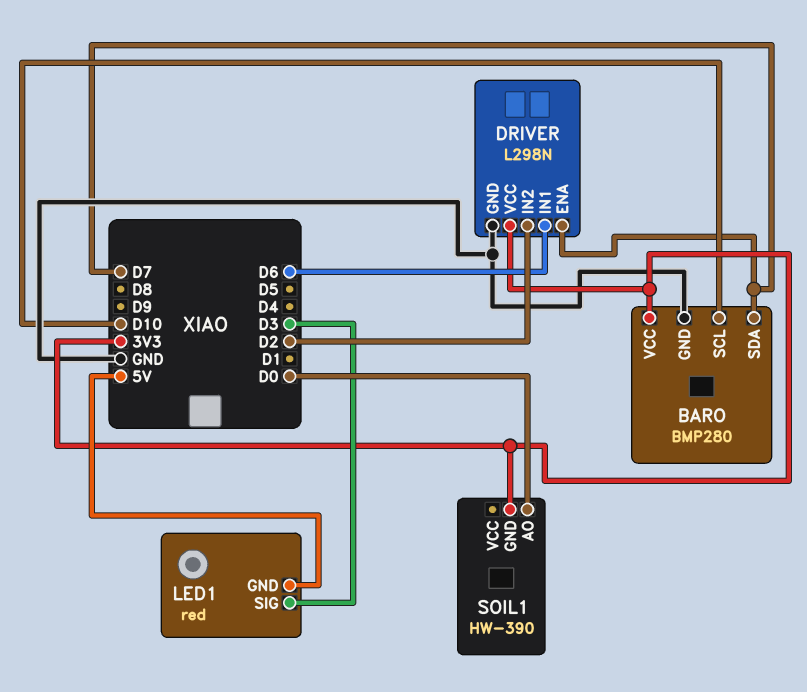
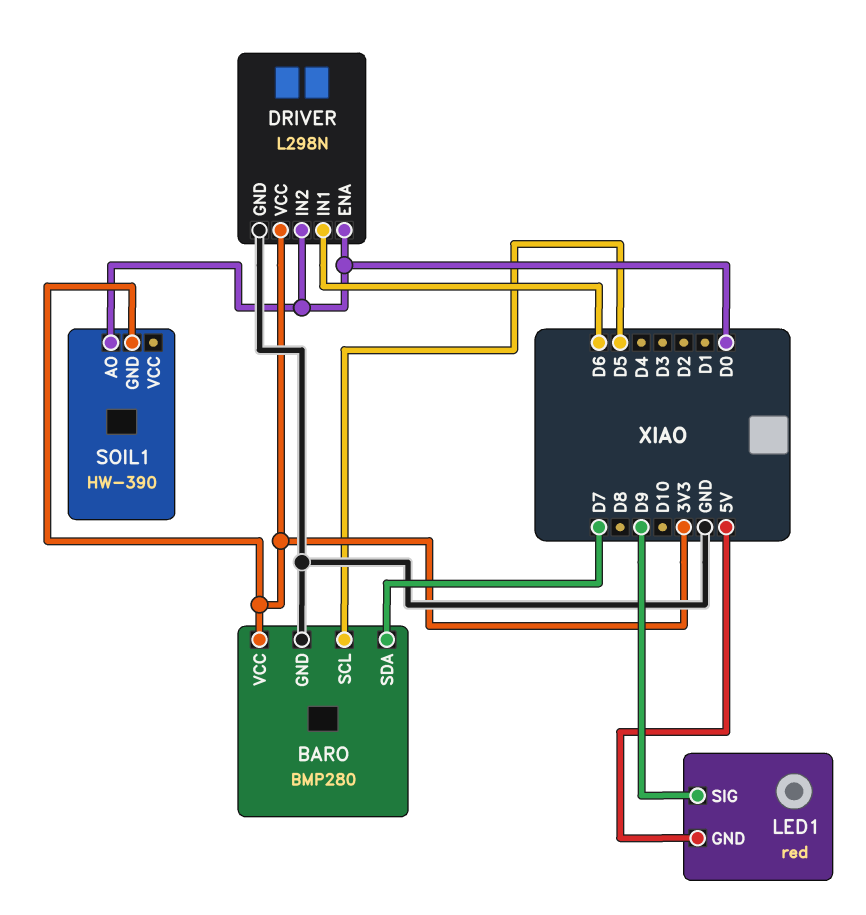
BARO pin SCL: D10 -> D5
DRIVER pin ENA: D7 -> D0
DRIVER pin IN2: D2 -> D0
LED1 pin SIG: D3 -> D9

